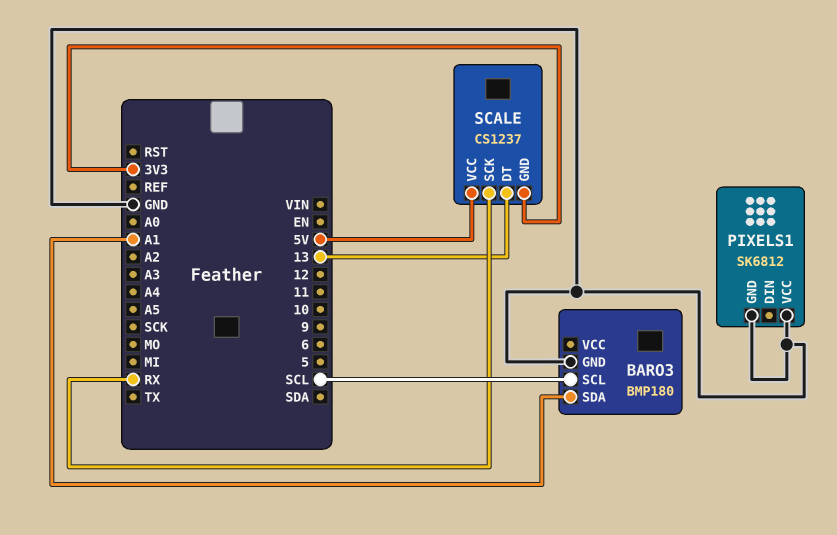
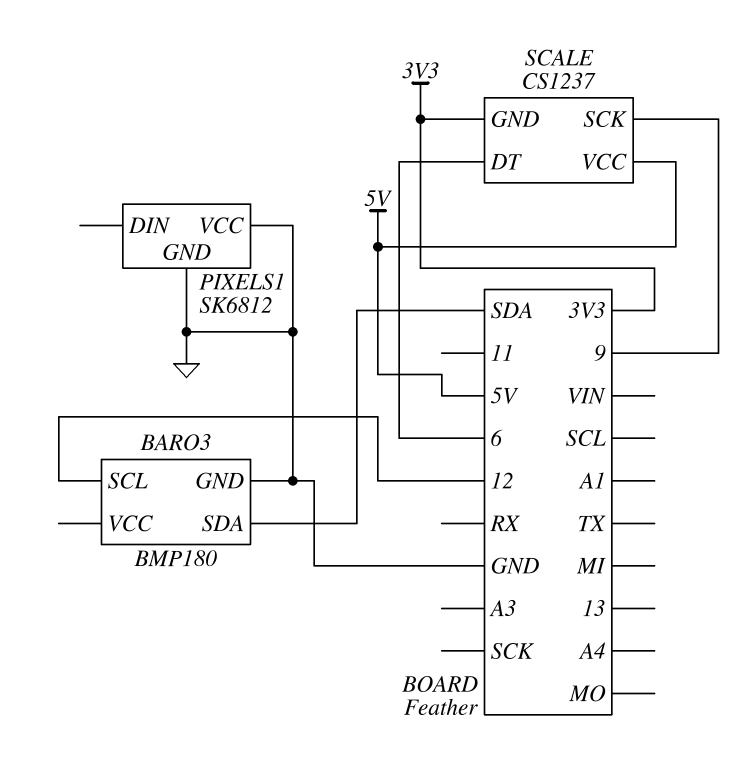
BARO3 pin SCL: SCL -> 12
BARO3 pin SDA: A1 -> SDA
SCALE pin DT: 13 -> 6
SCALE pin SCK: RX -> 9

